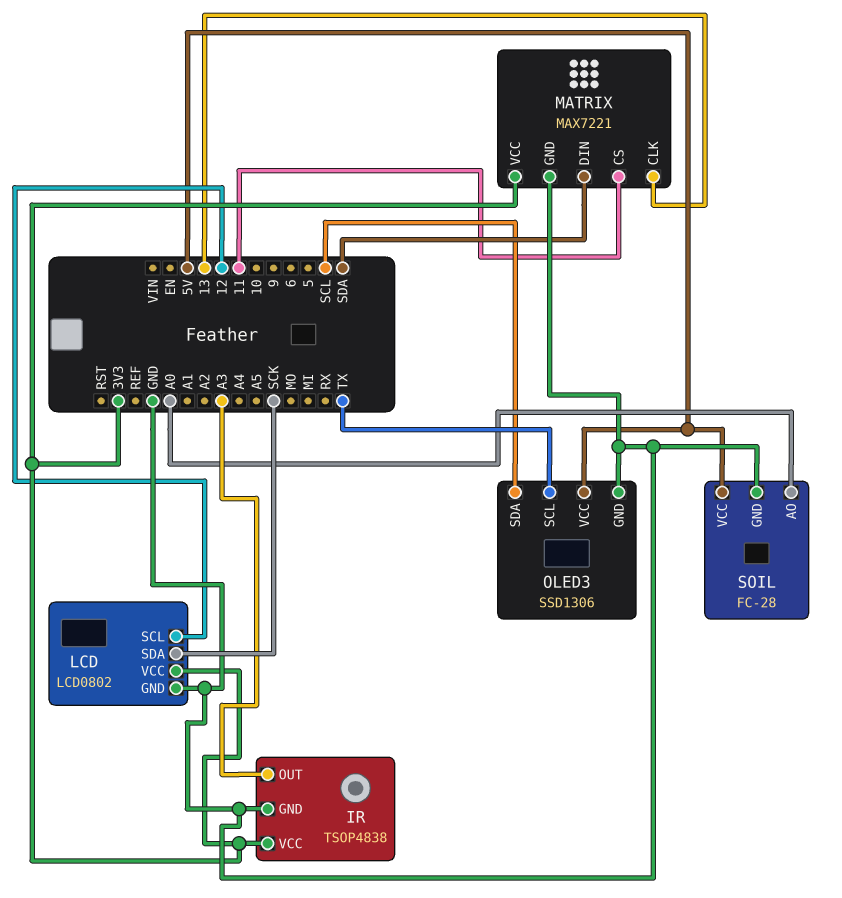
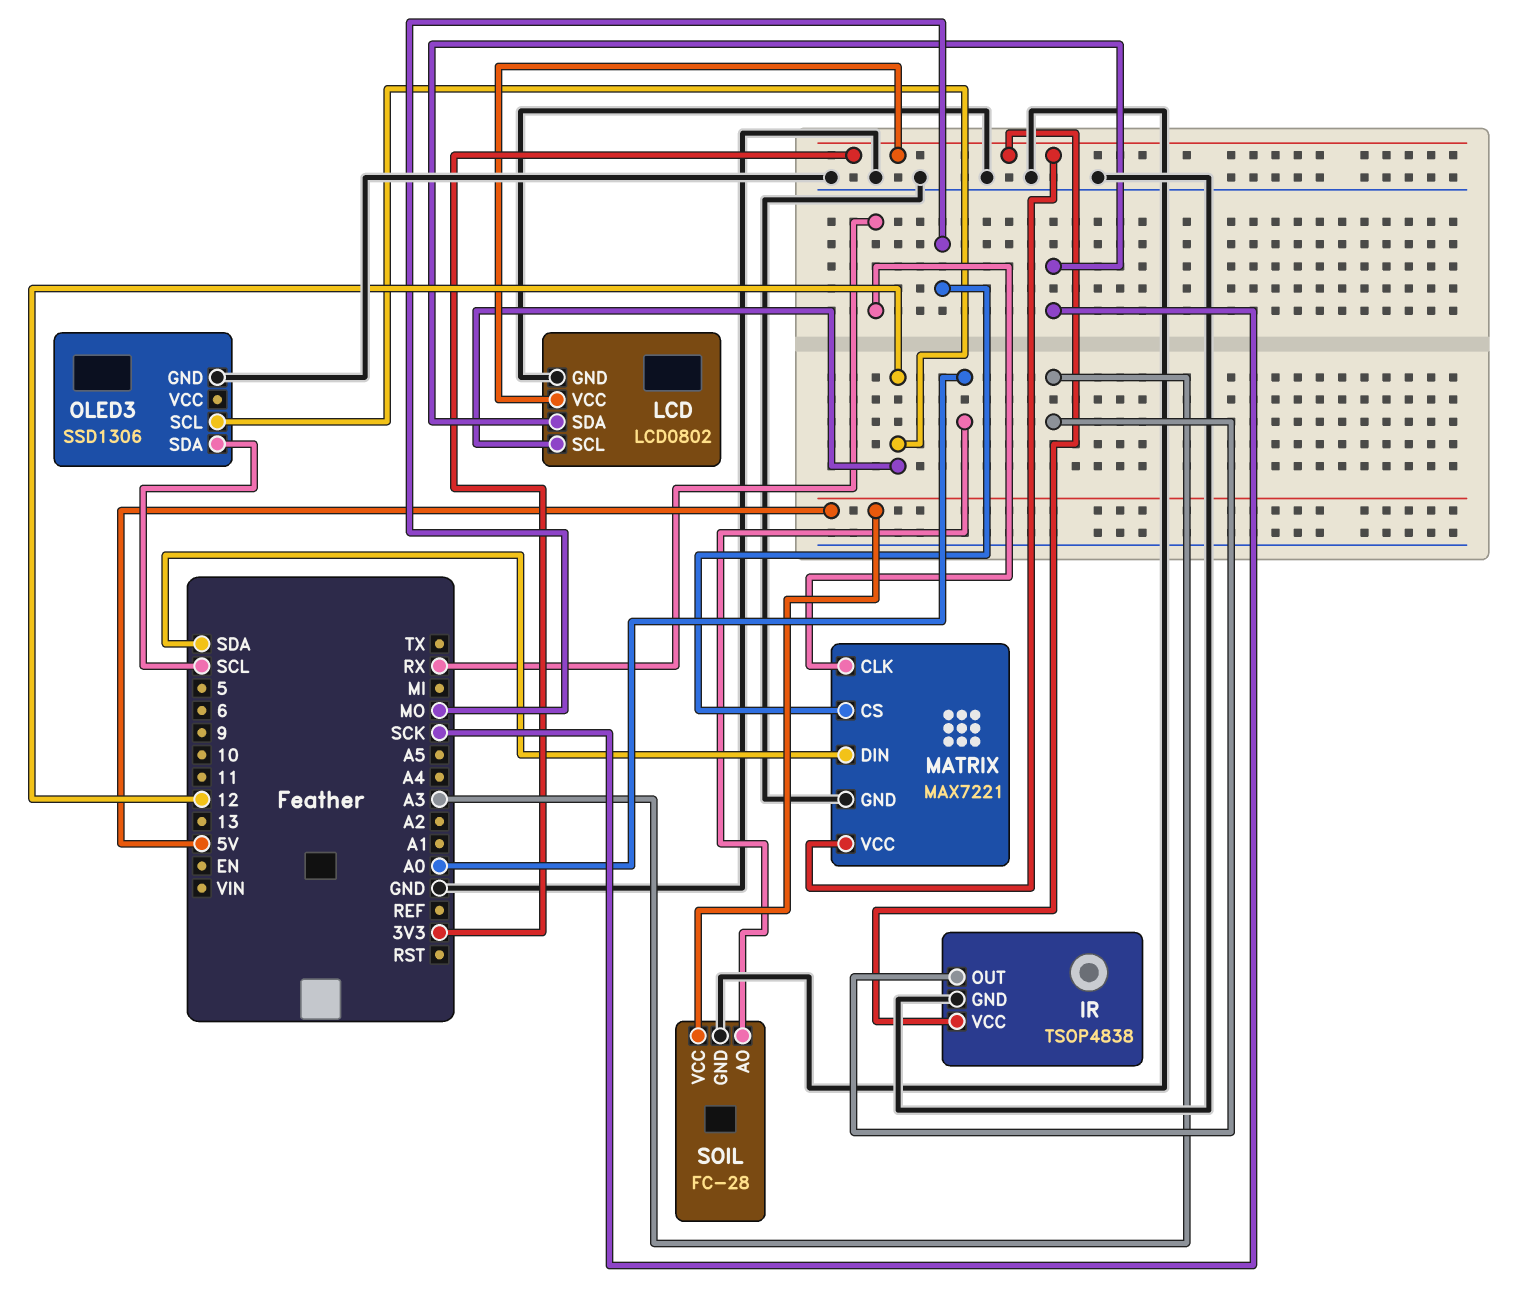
MATRIX pin CLK: 13 -> RX
MATRIX pin CS: 11 -> MO
OLED3 pin SCL: TX -> 12
OLED3 pin VCC: 5V -> none

